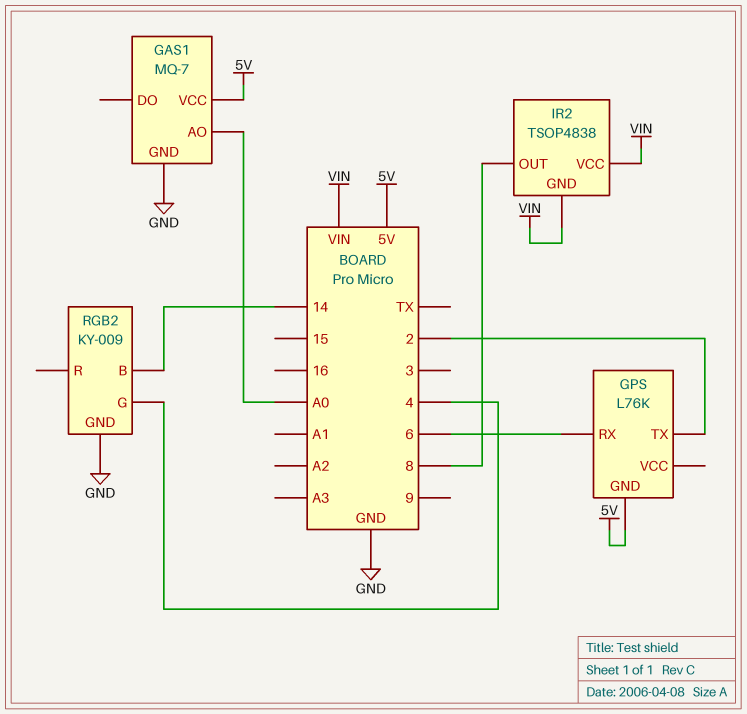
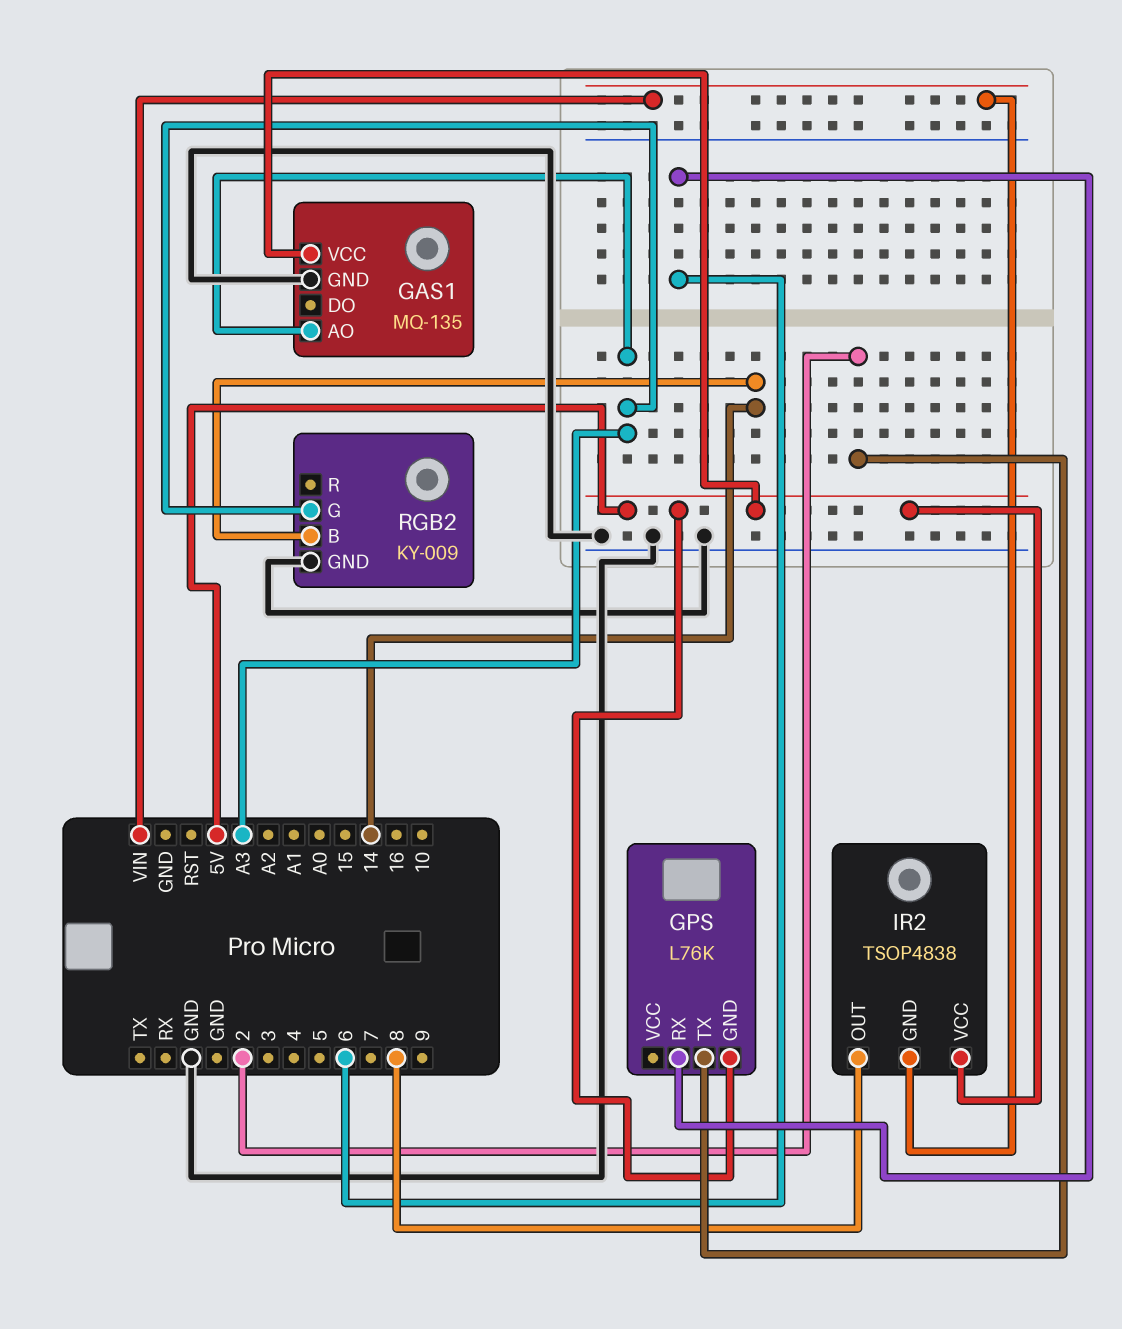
GAS1: MQ-7 -> MQ-135
GAS1 pin AO: A0 -> A3
IR2 pin VCC: VIN -> 5V
RGB2 pin G: 4 -> A3

